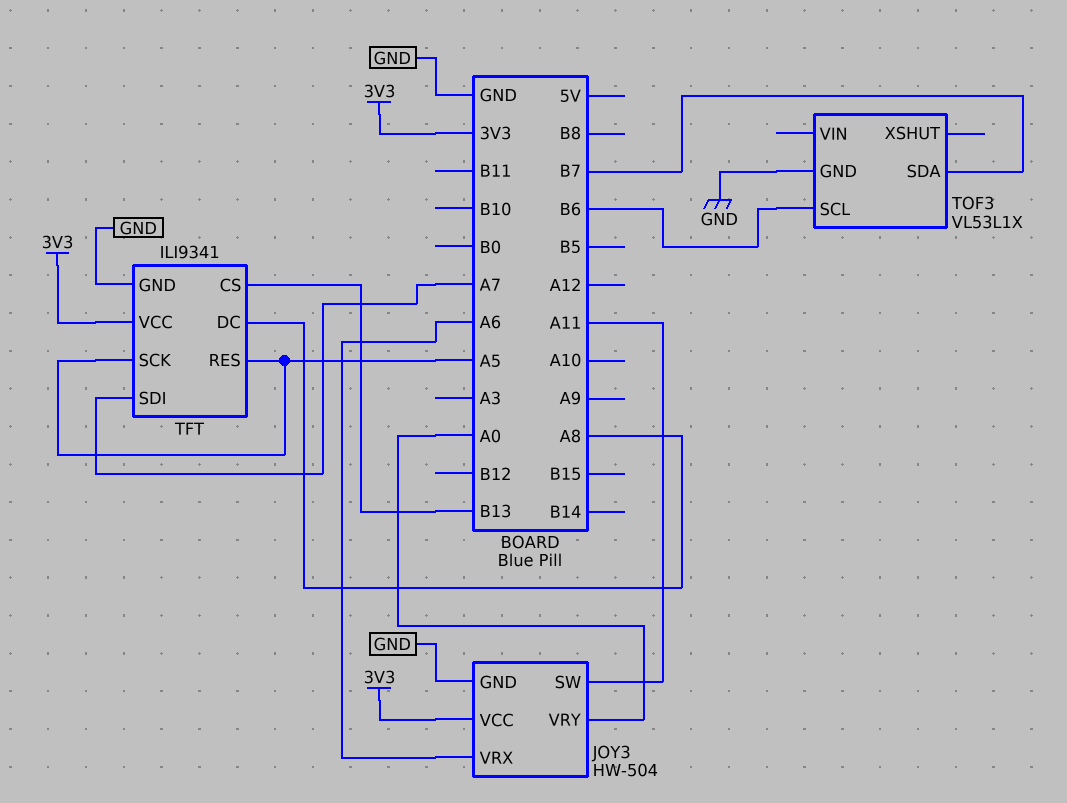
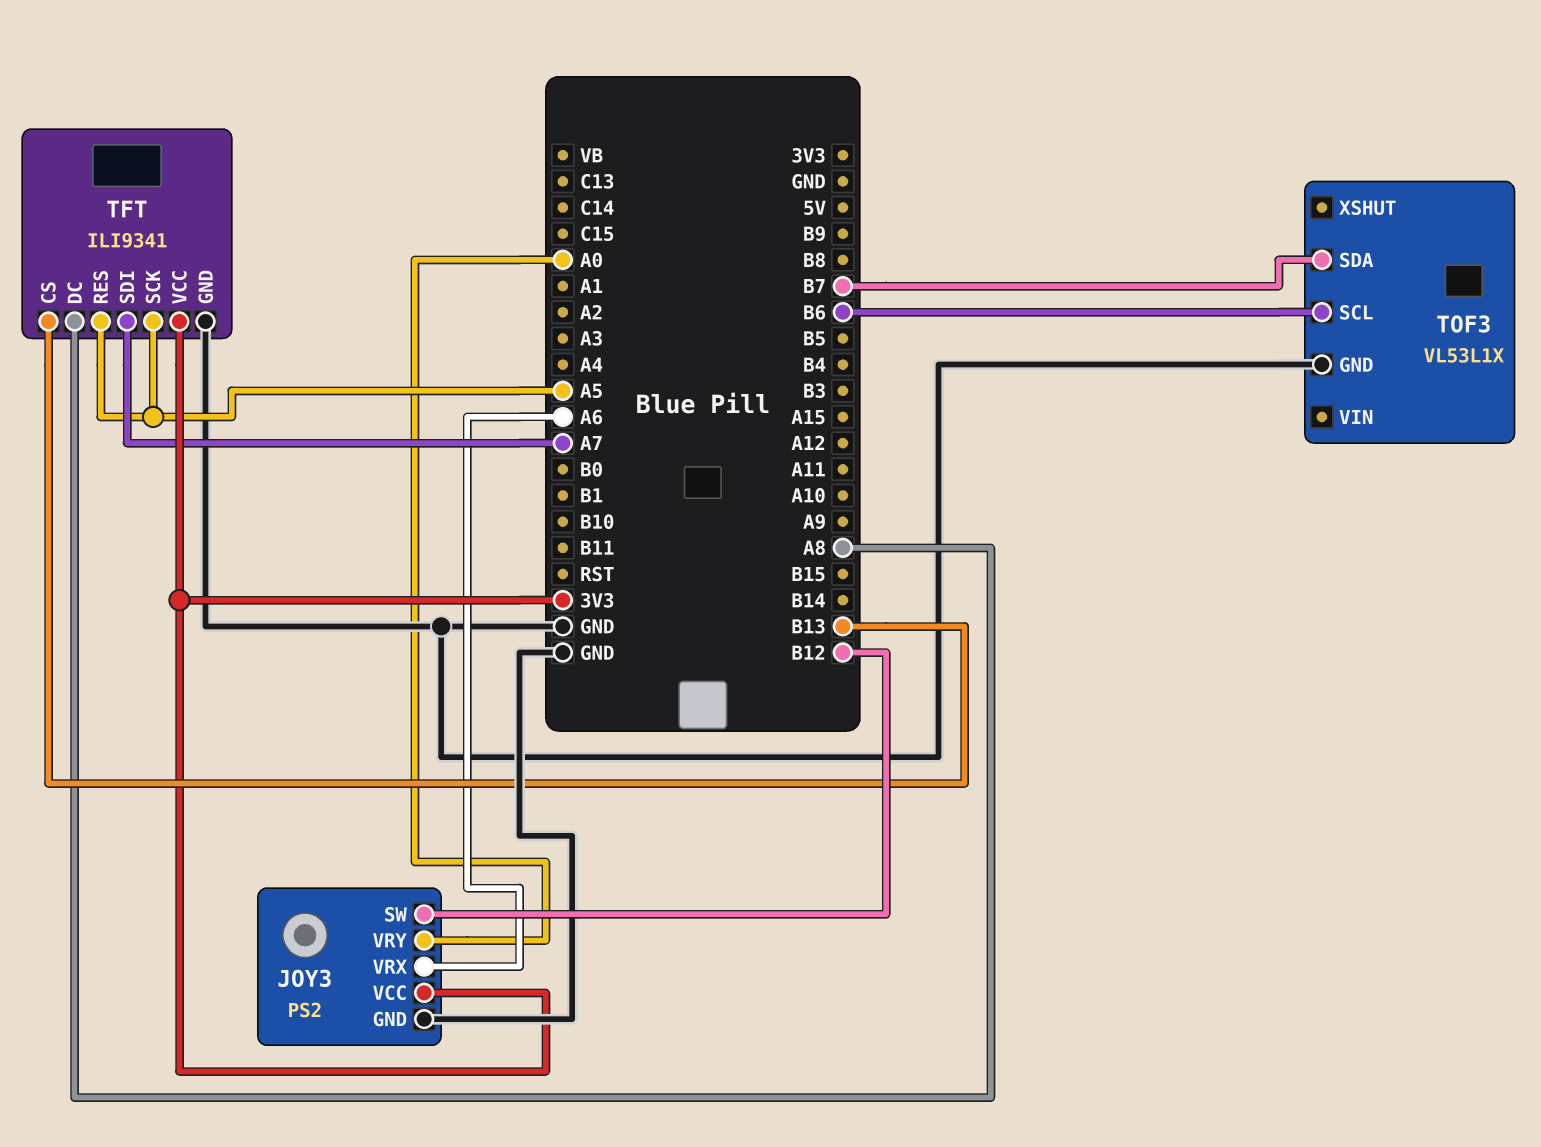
JOY3: HW-504 -> PS2
JOY3 pin SW: A11 -> B12

